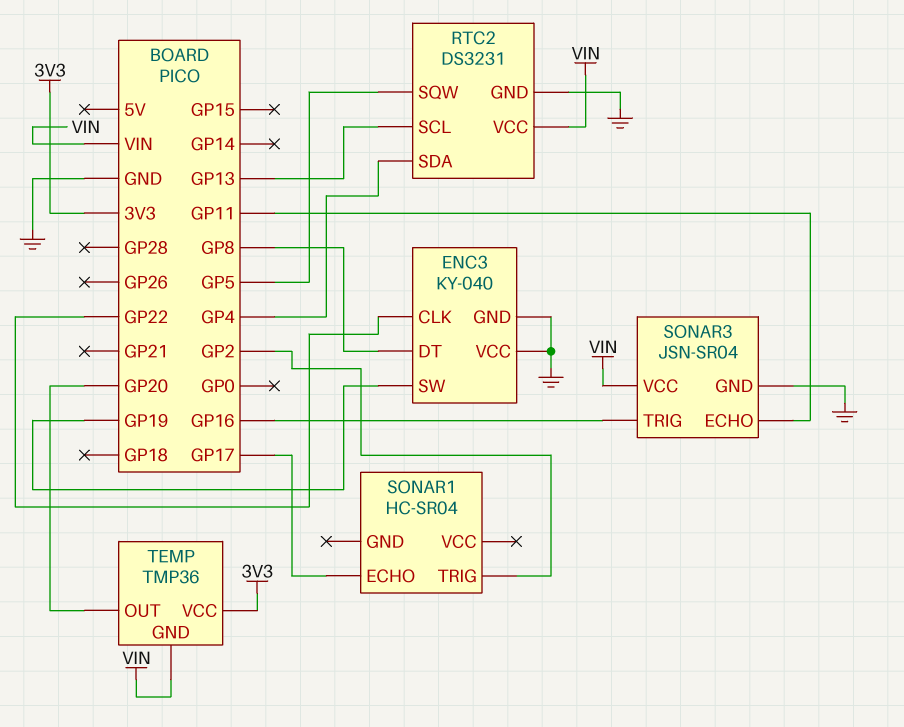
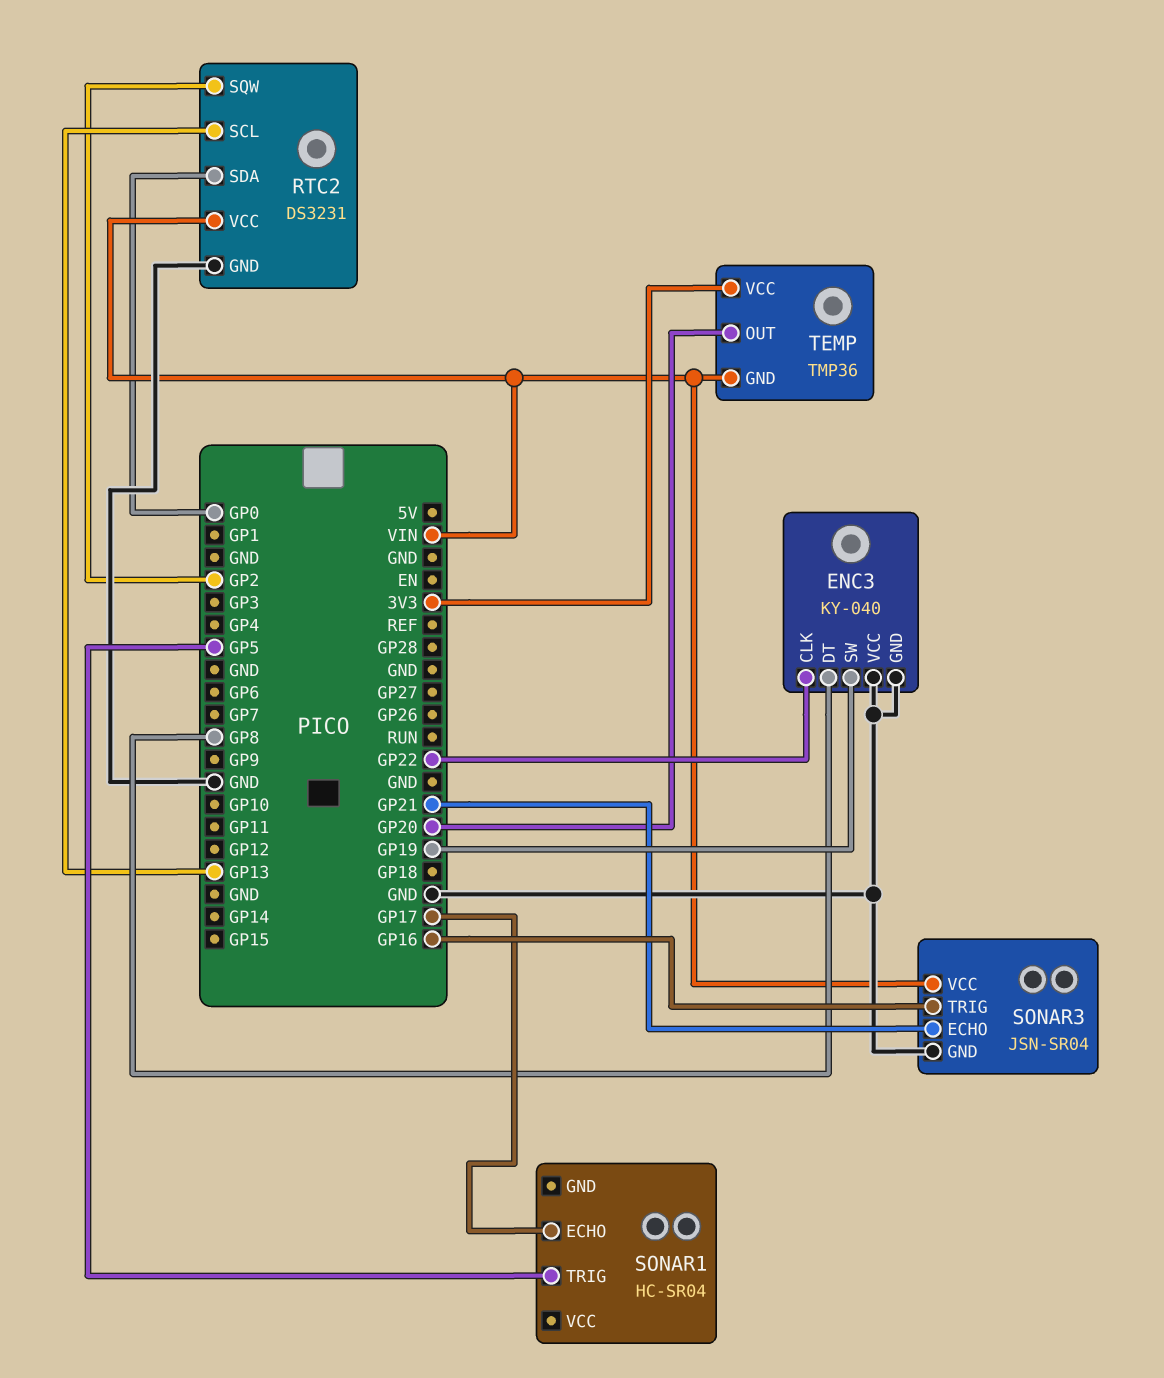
RTC2 pin SDA: GP4 -> GP0
RTC2 pin SQW: GP5 -> GP2
SONAR1 pin TRIG: GP2 -> GP5
SONAR3 pin ECHO: GP11 -> GP21

